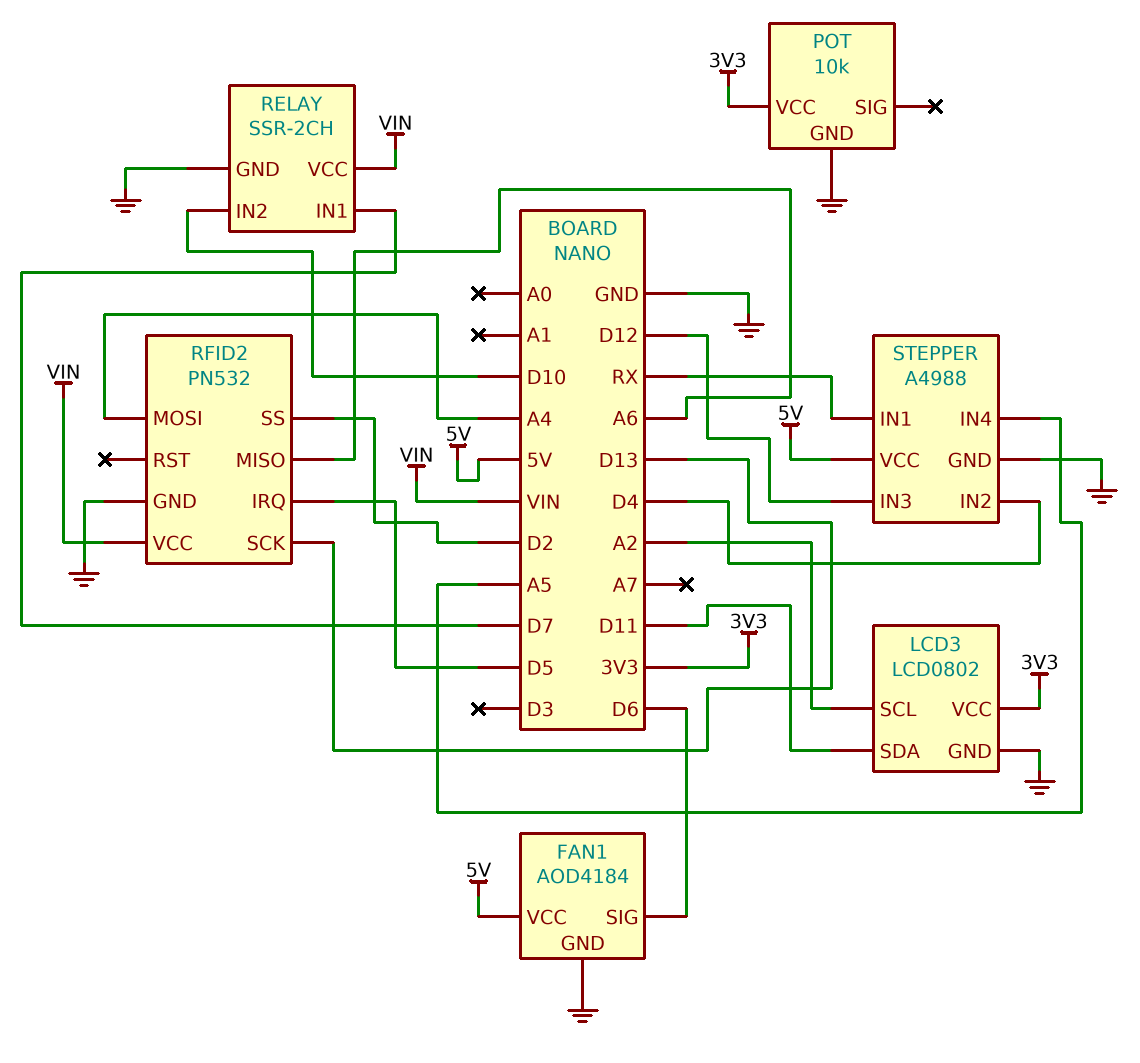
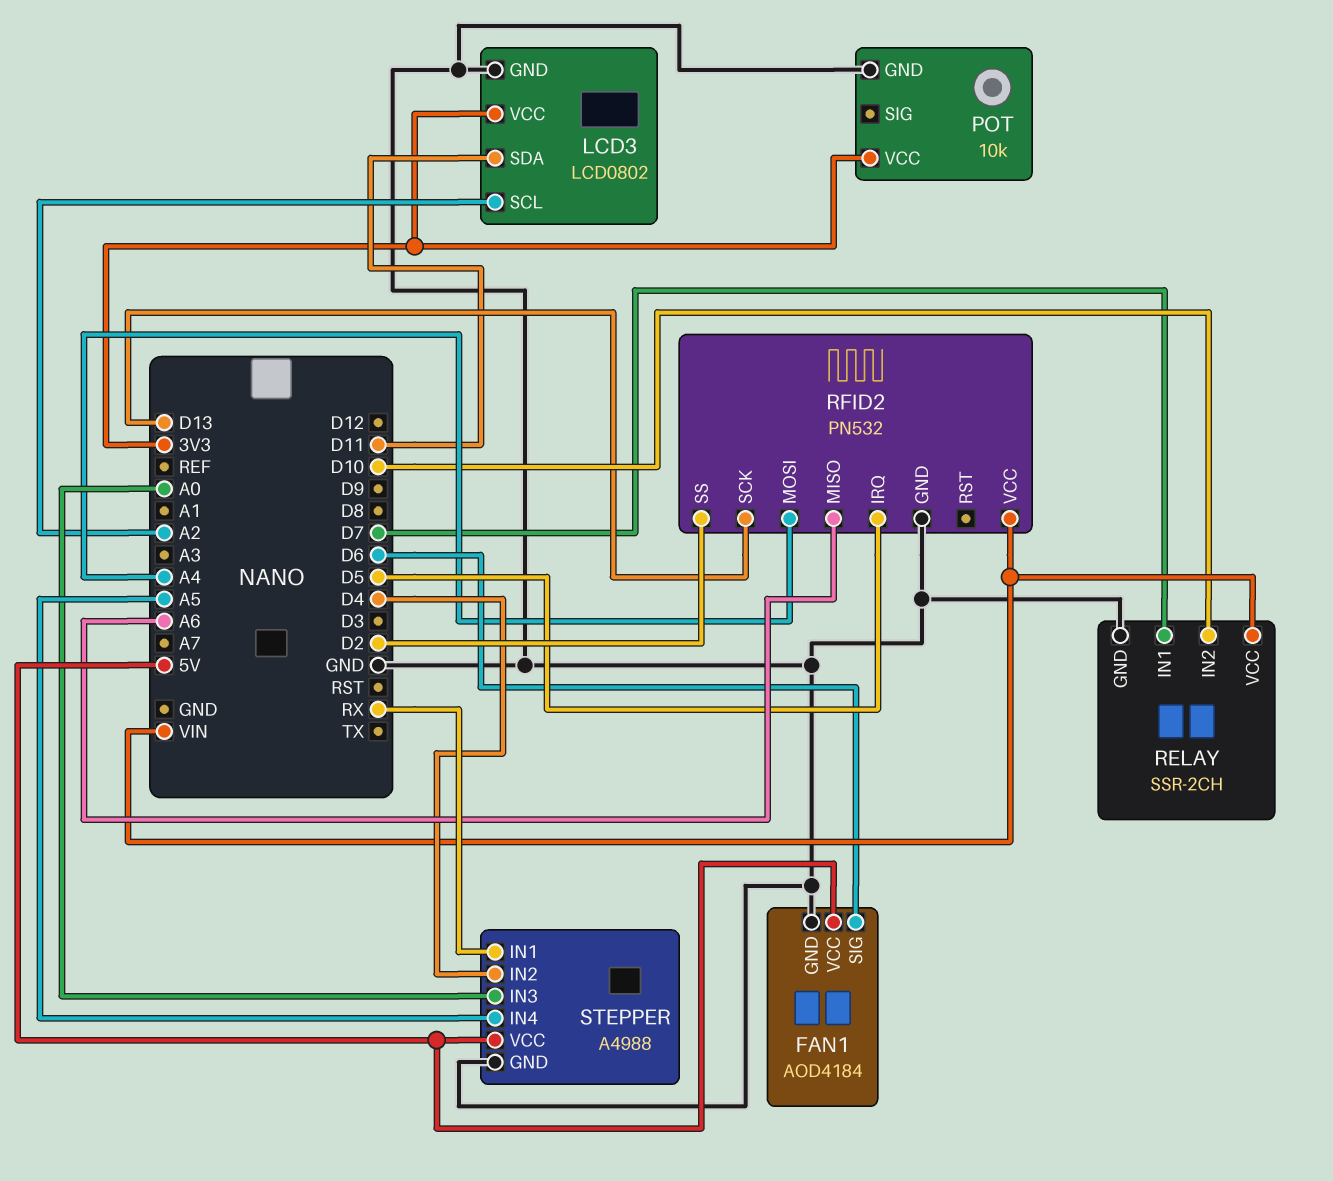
STEPPER pin IN3: D12 -> A0

